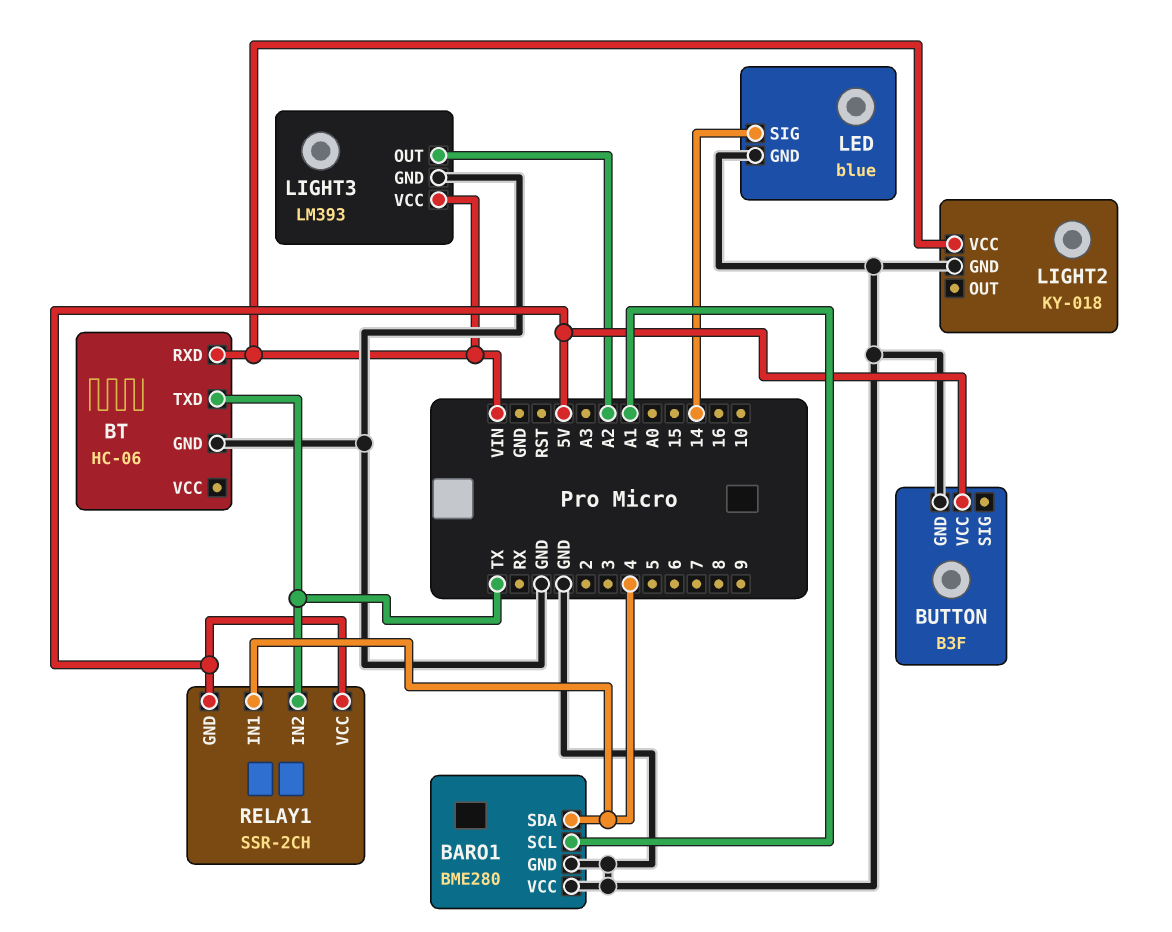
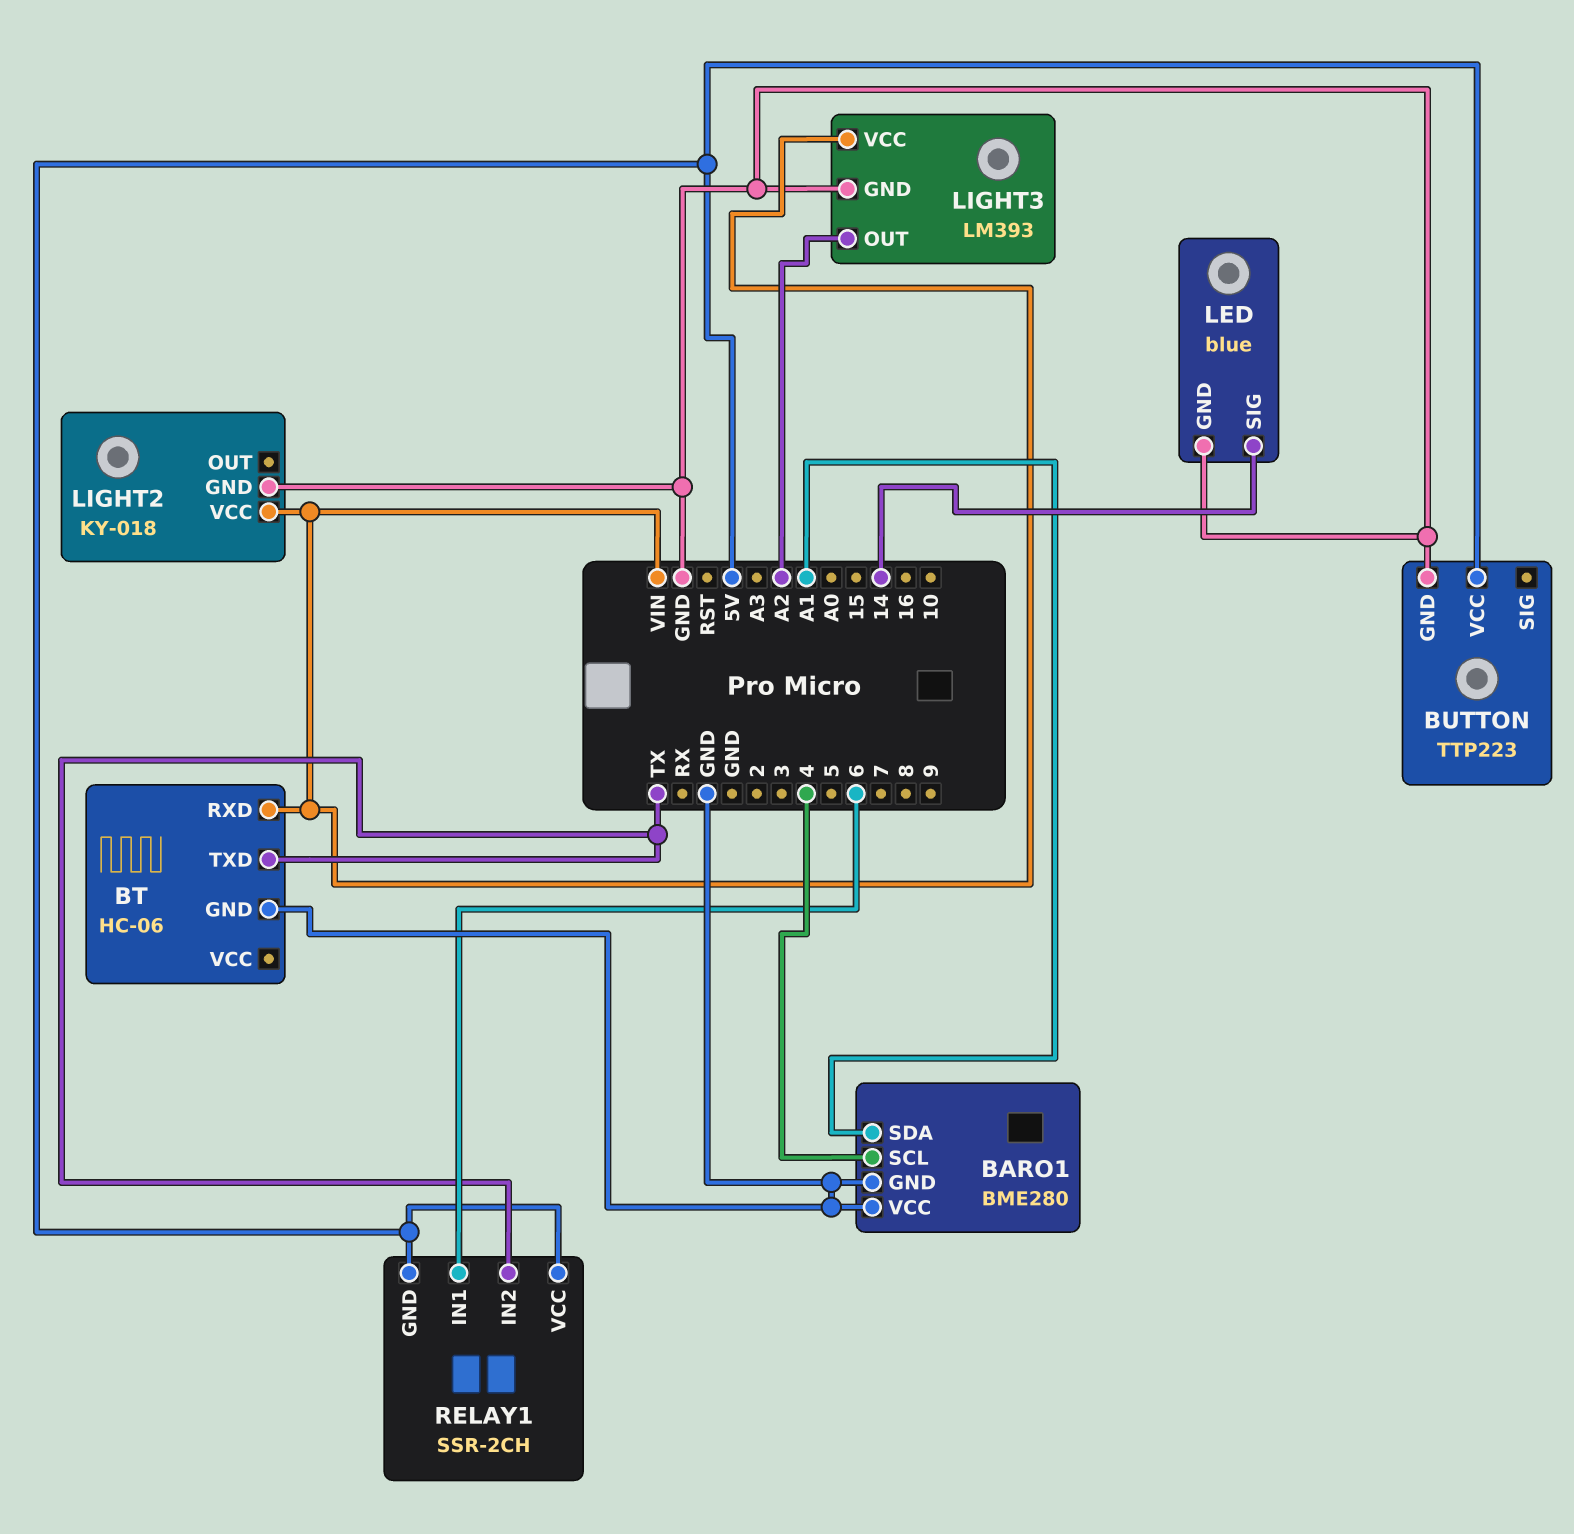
BARO1 pin SCL: A1 -> 4
BARO1 pin SDA: 4 -> A1
BUTTON: B3F -> TTP223
RELAY1 pin IN1: 4 -> 6

